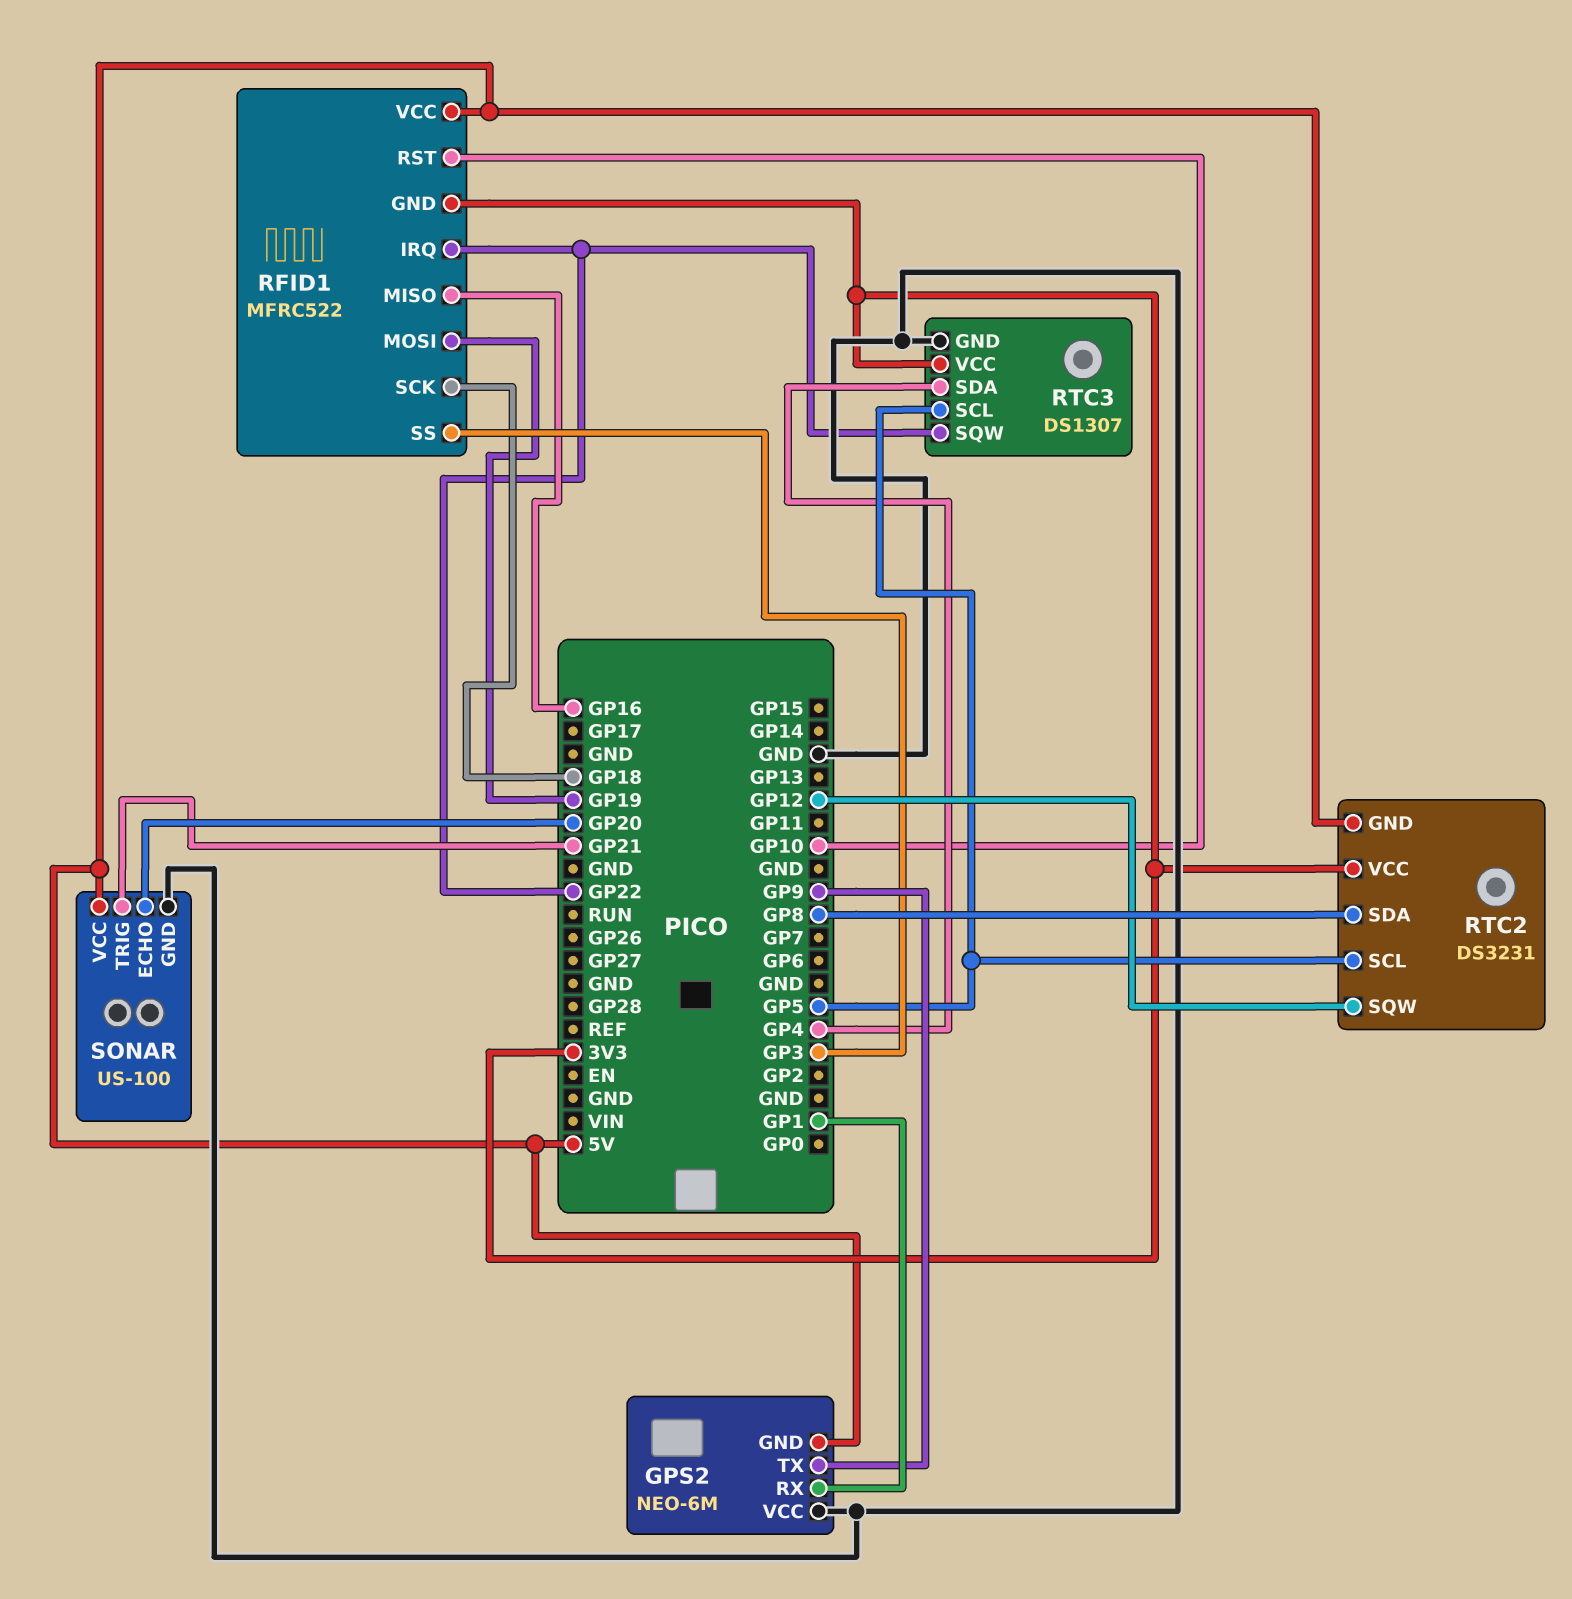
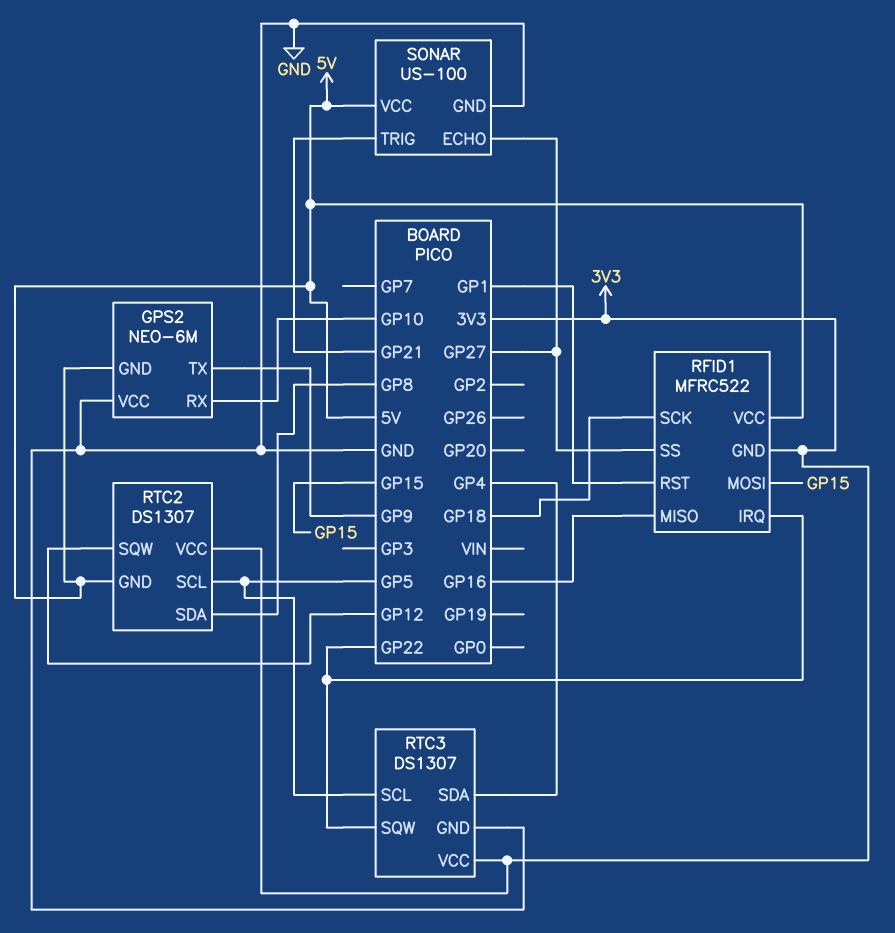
GPS2 pin RX: GP1 -> GP10
RFID1 pin MOSI: GP19 -> GP15
RFID1 pin RST: GP10 -> GP1
RFID1 pin SS: GP3 -> GP27
RTC2: DS3231 -> DS1307
SONAR pin ECHO: GP20 -> GP27

